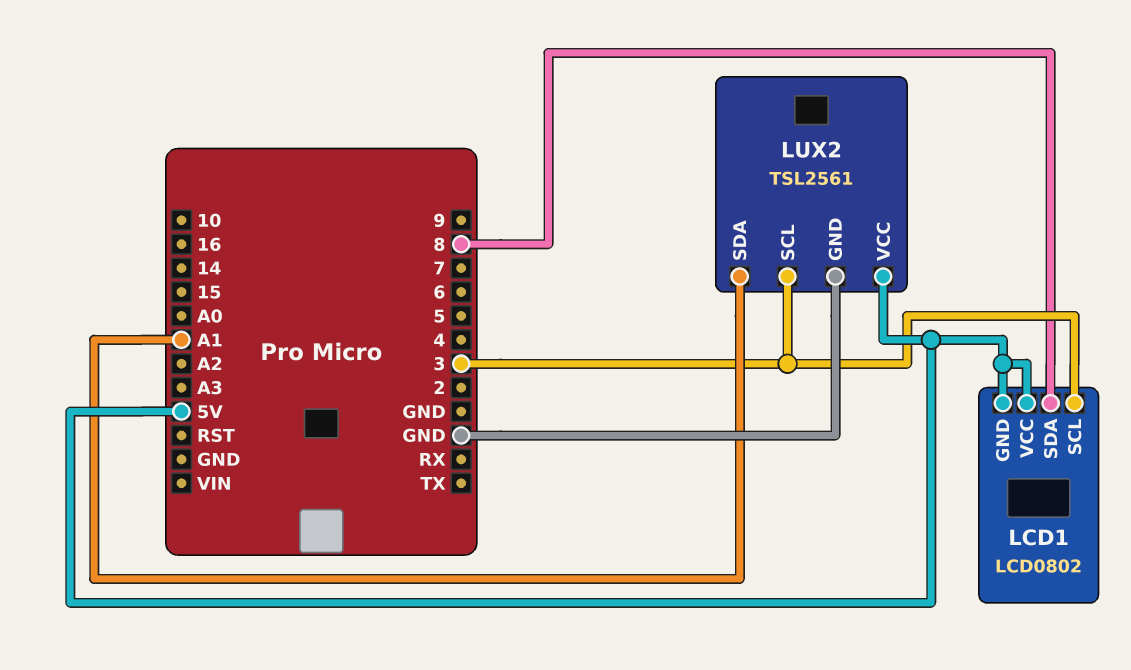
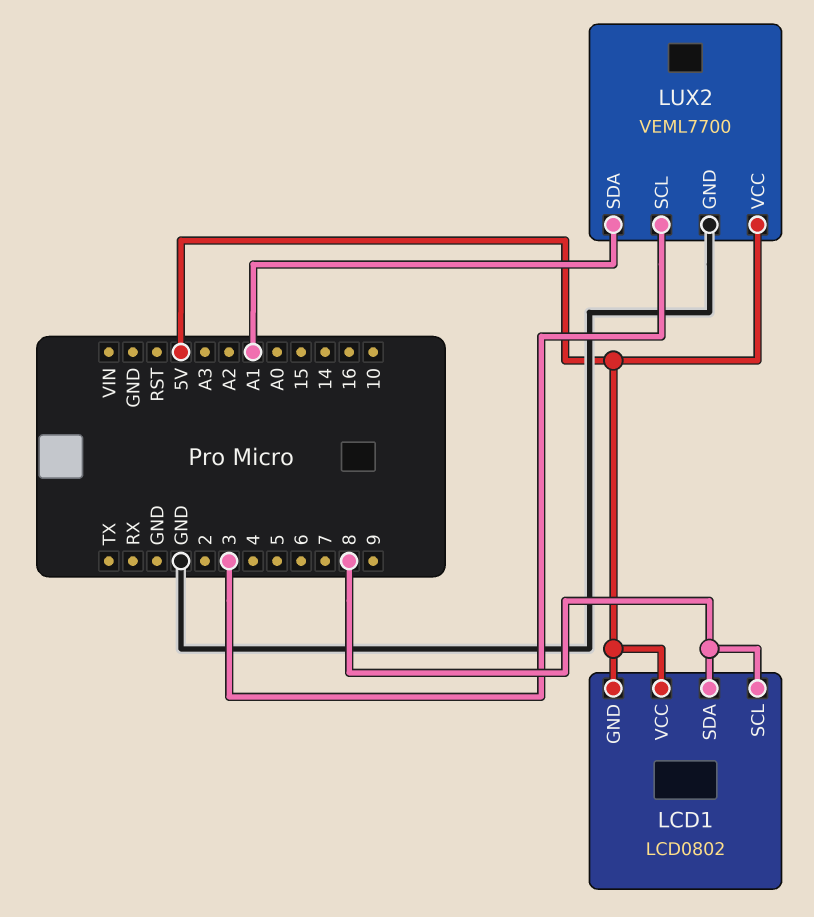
LCD1 pin SCL: 3 -> 8
LUX2: TSL2561 -> VEML7700

